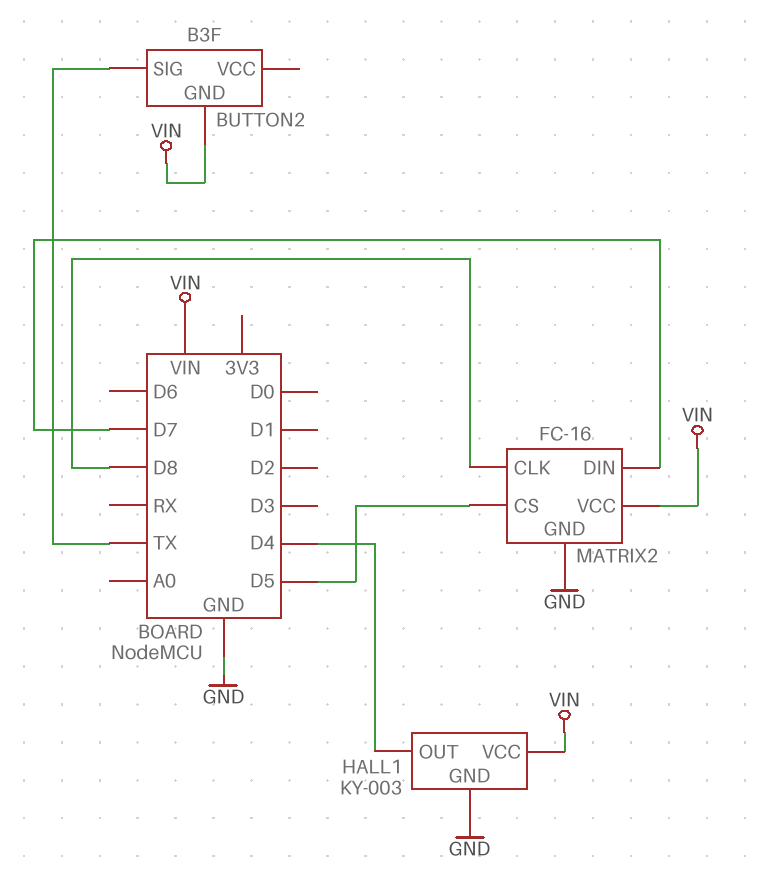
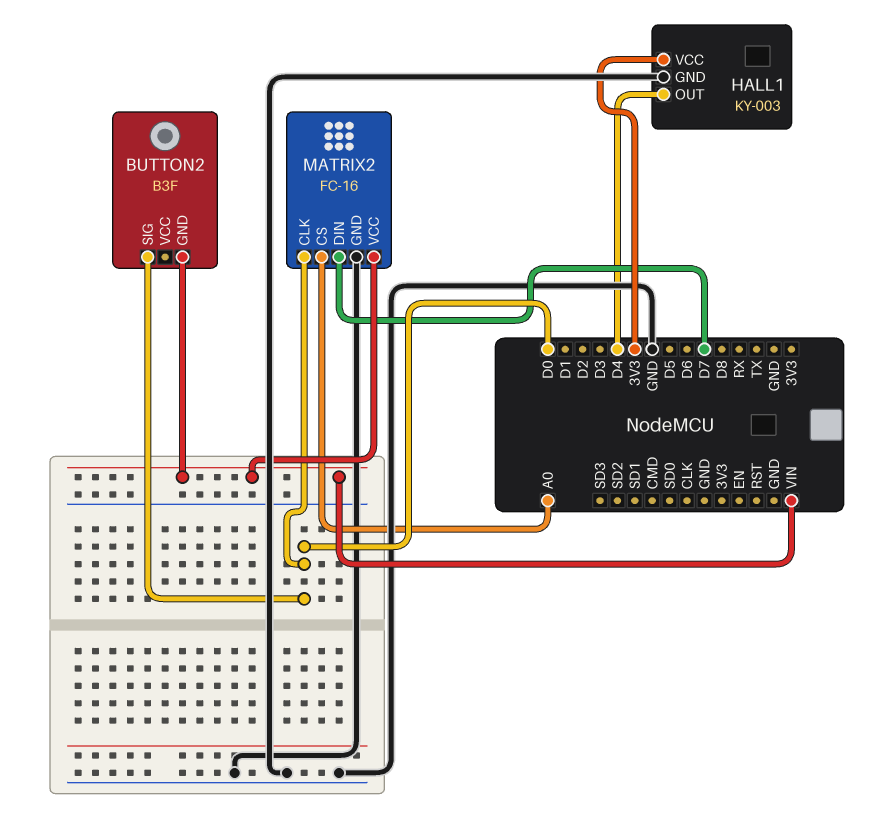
BUTTON2 pin SIG: TX -> D0
HALL1 pin VCC: VIN -> 3V3
MATRIX2 pin CLK: D8 -> D0
MATRIX2 pin CS: D5 -> A0

